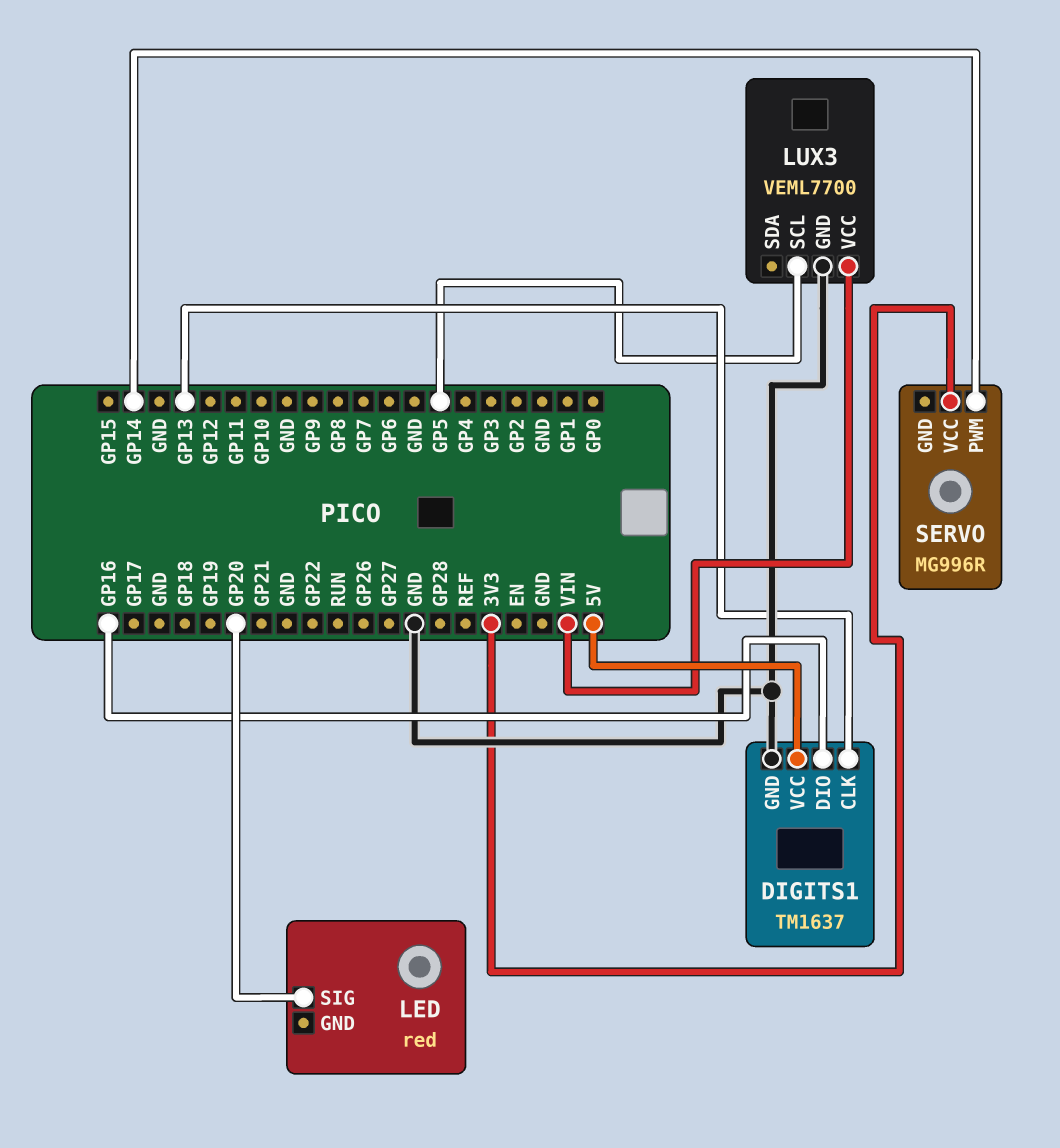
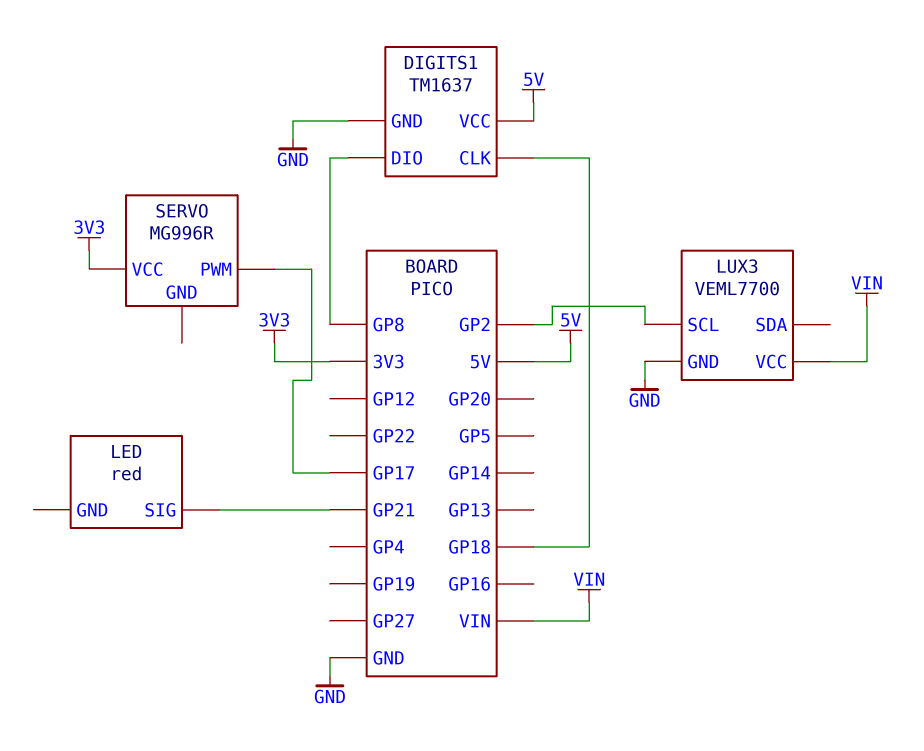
DIGITS1 pin CLK: GP13 -> GP18
DIGITS1 pin DIO: GP16 -> GP8
LED pin SIG: GP20 -> GP21
LUX3 pin SCL: GP5 -> GP2
SERVO pin PWM: GP14 -> GP17

